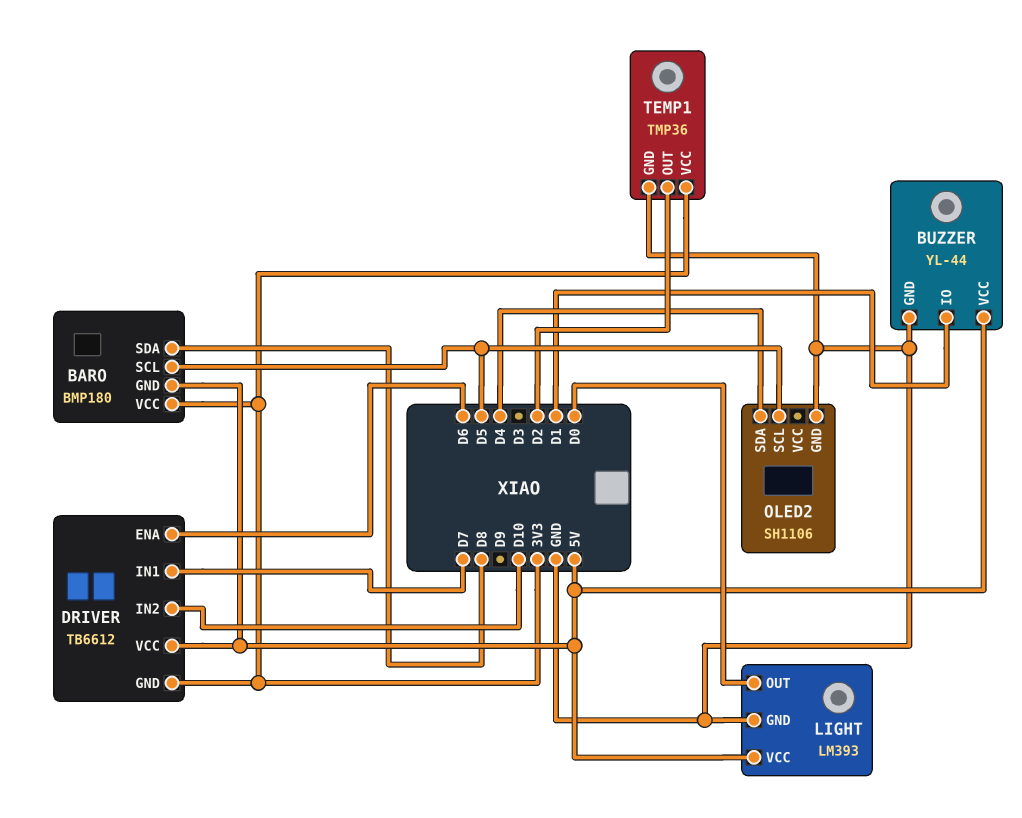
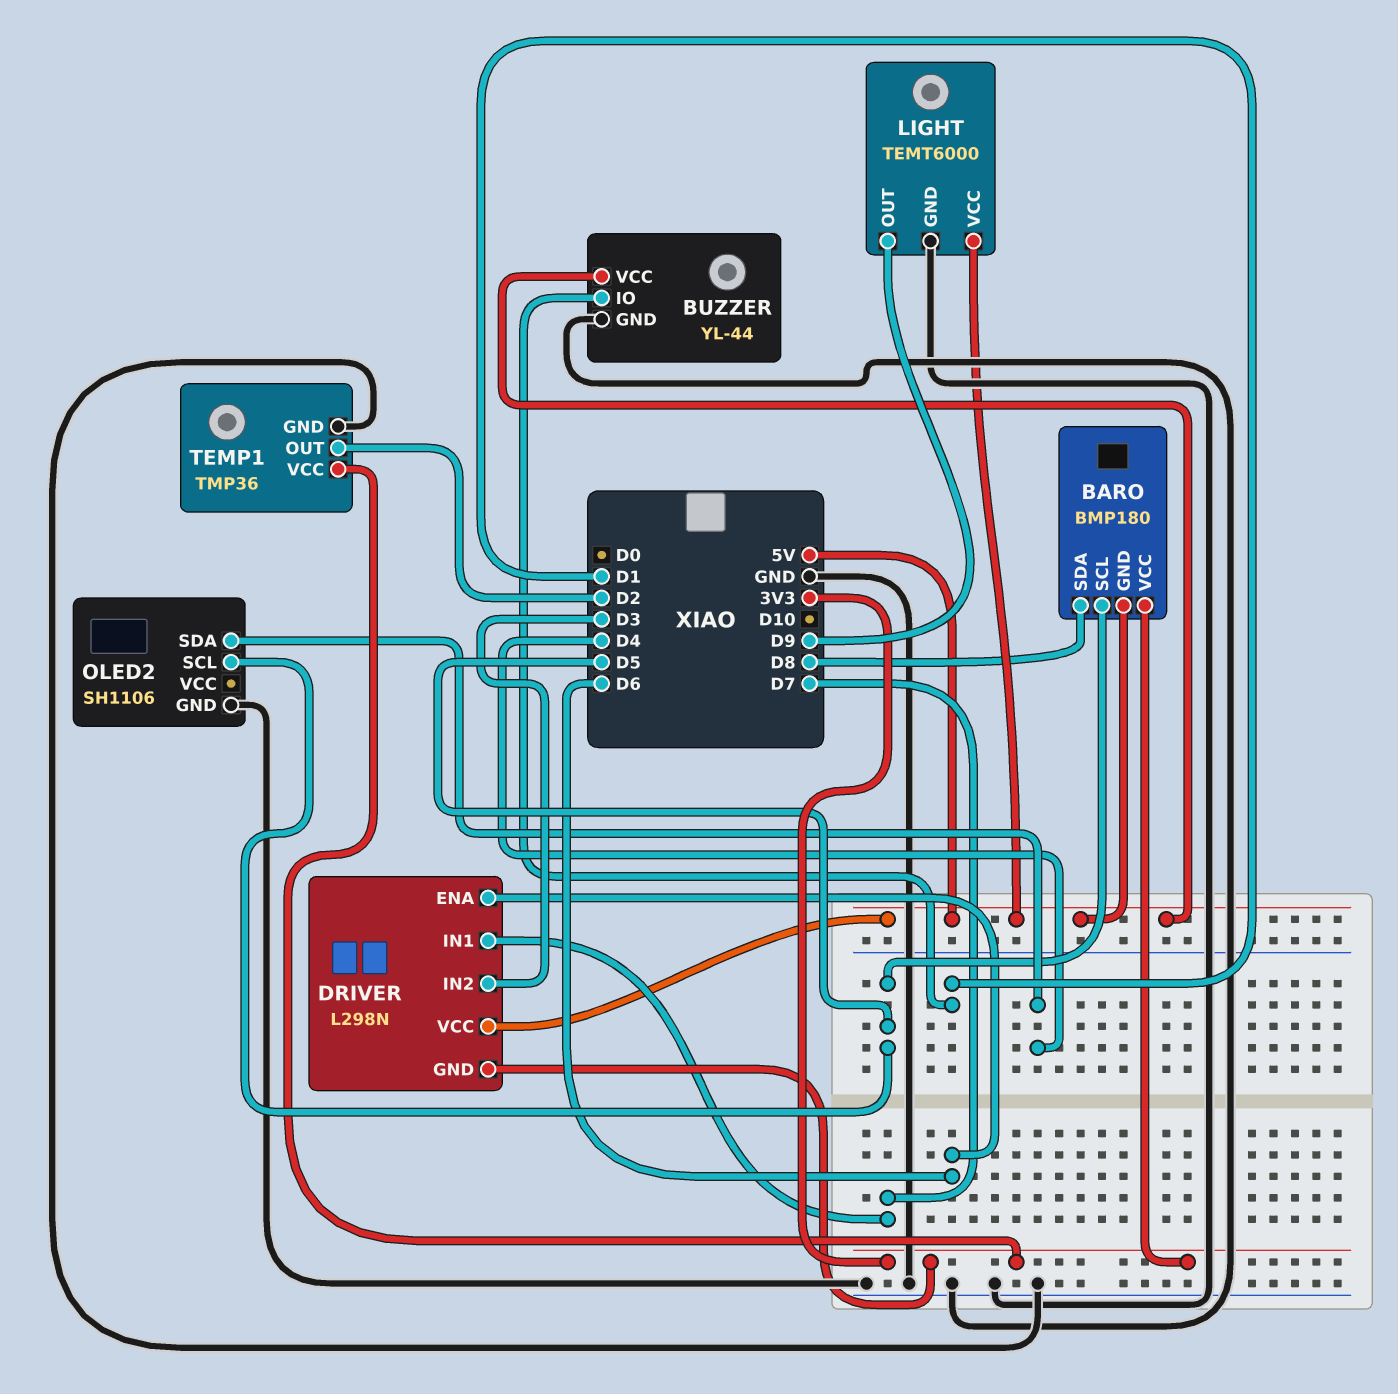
DRIVER: TB6612 -> L298N
DRIVER pin IN2: D10 -> D3
LIGHT: LM393 -> TEMT6000
LIGHT pin OUT: D0 -> D9

